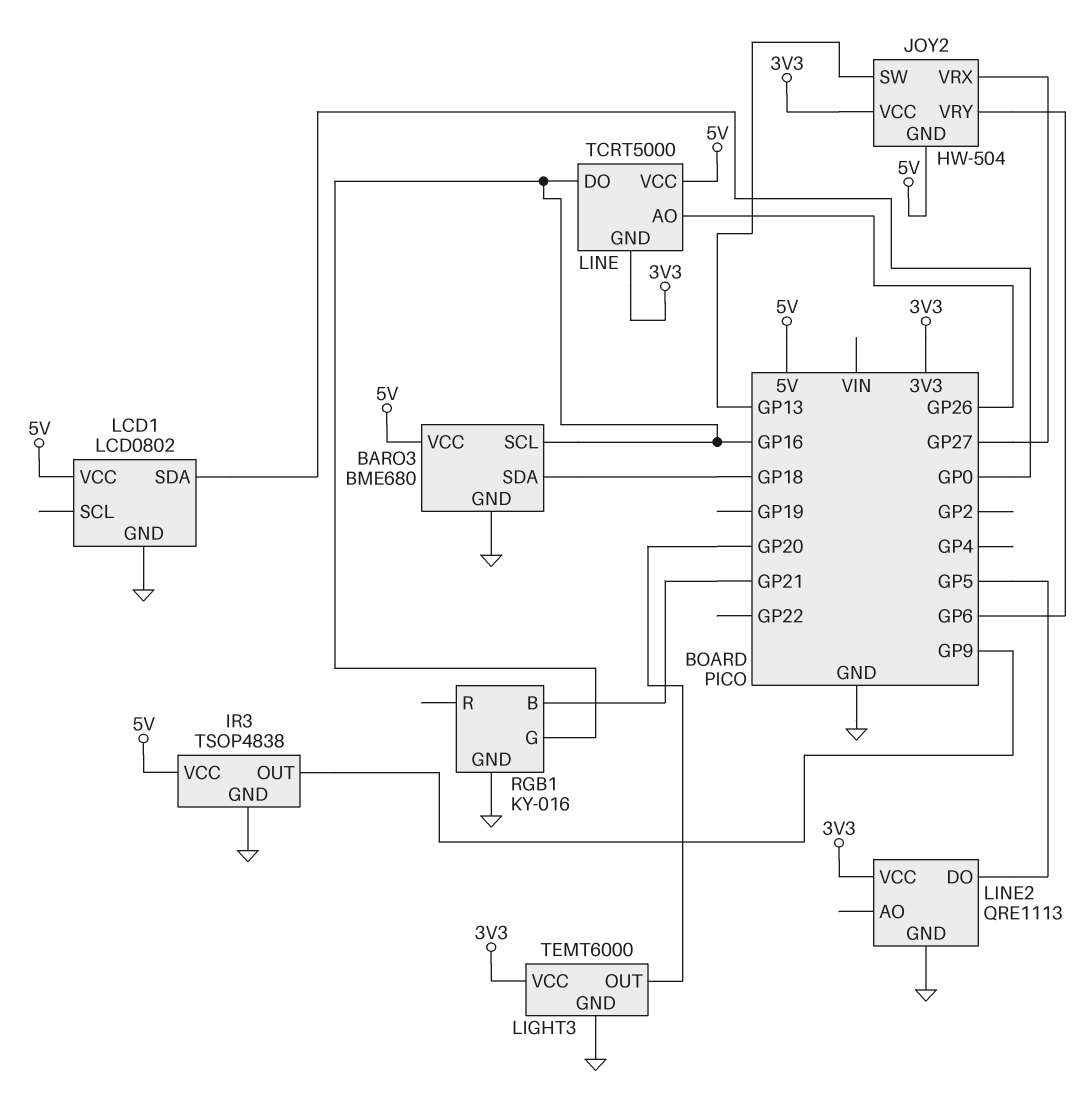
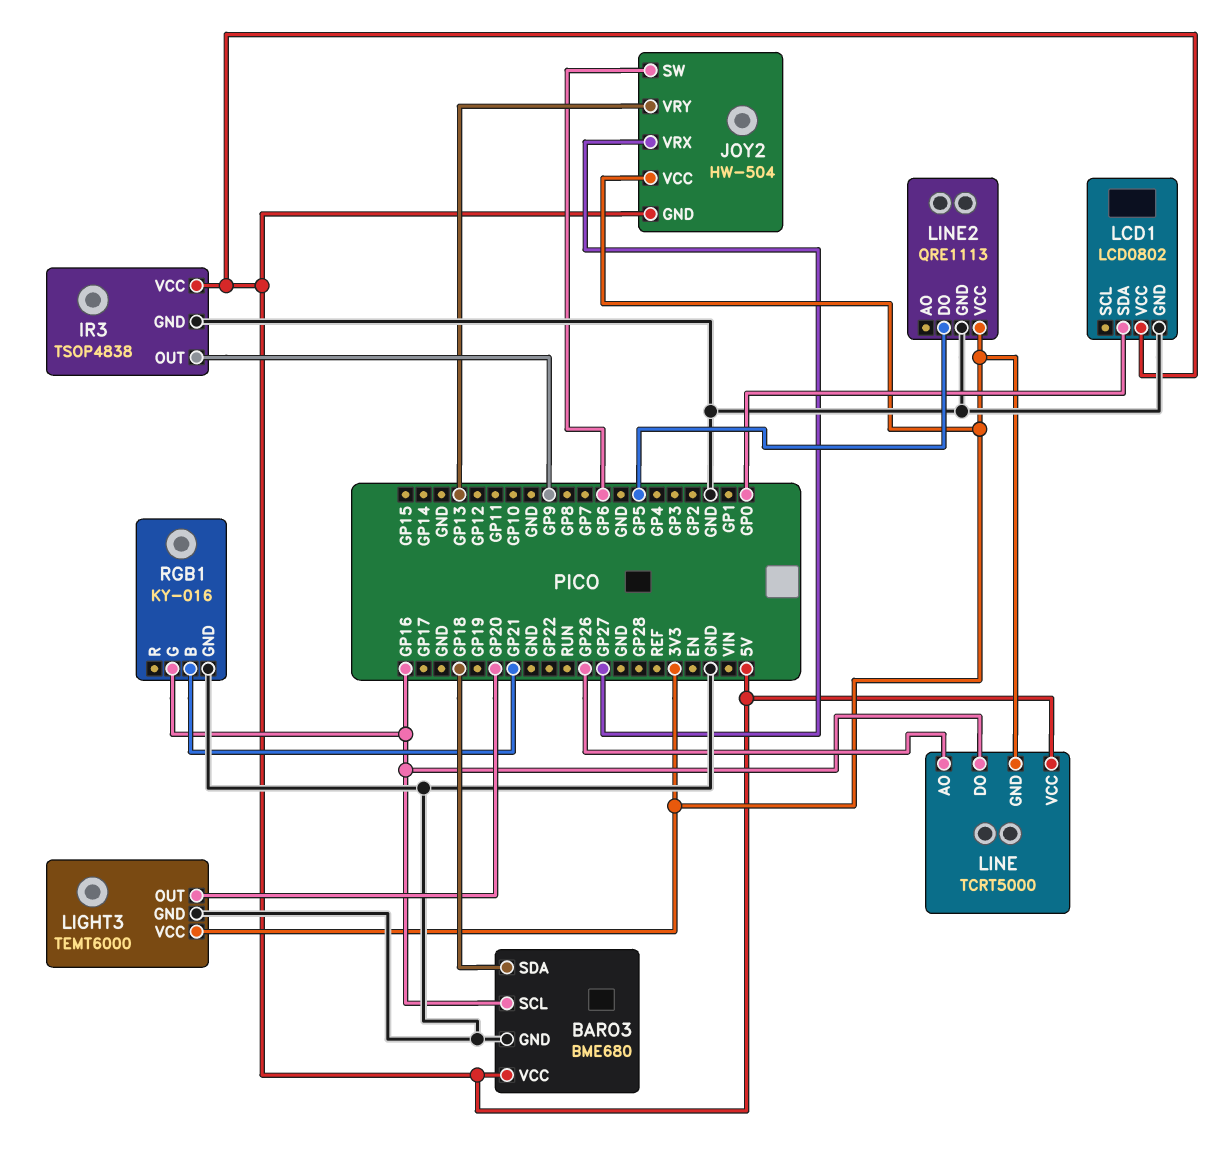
JOY2 pin SW: GP13 -> GP6
JOY2 pin VRY: GP6 -> GP13

